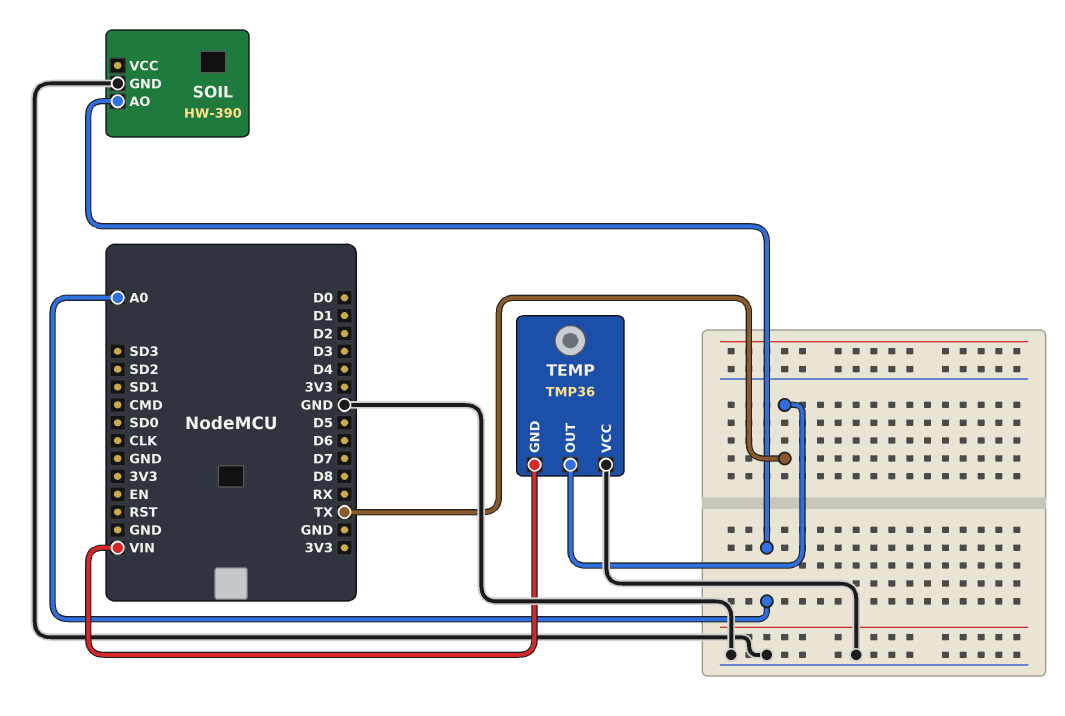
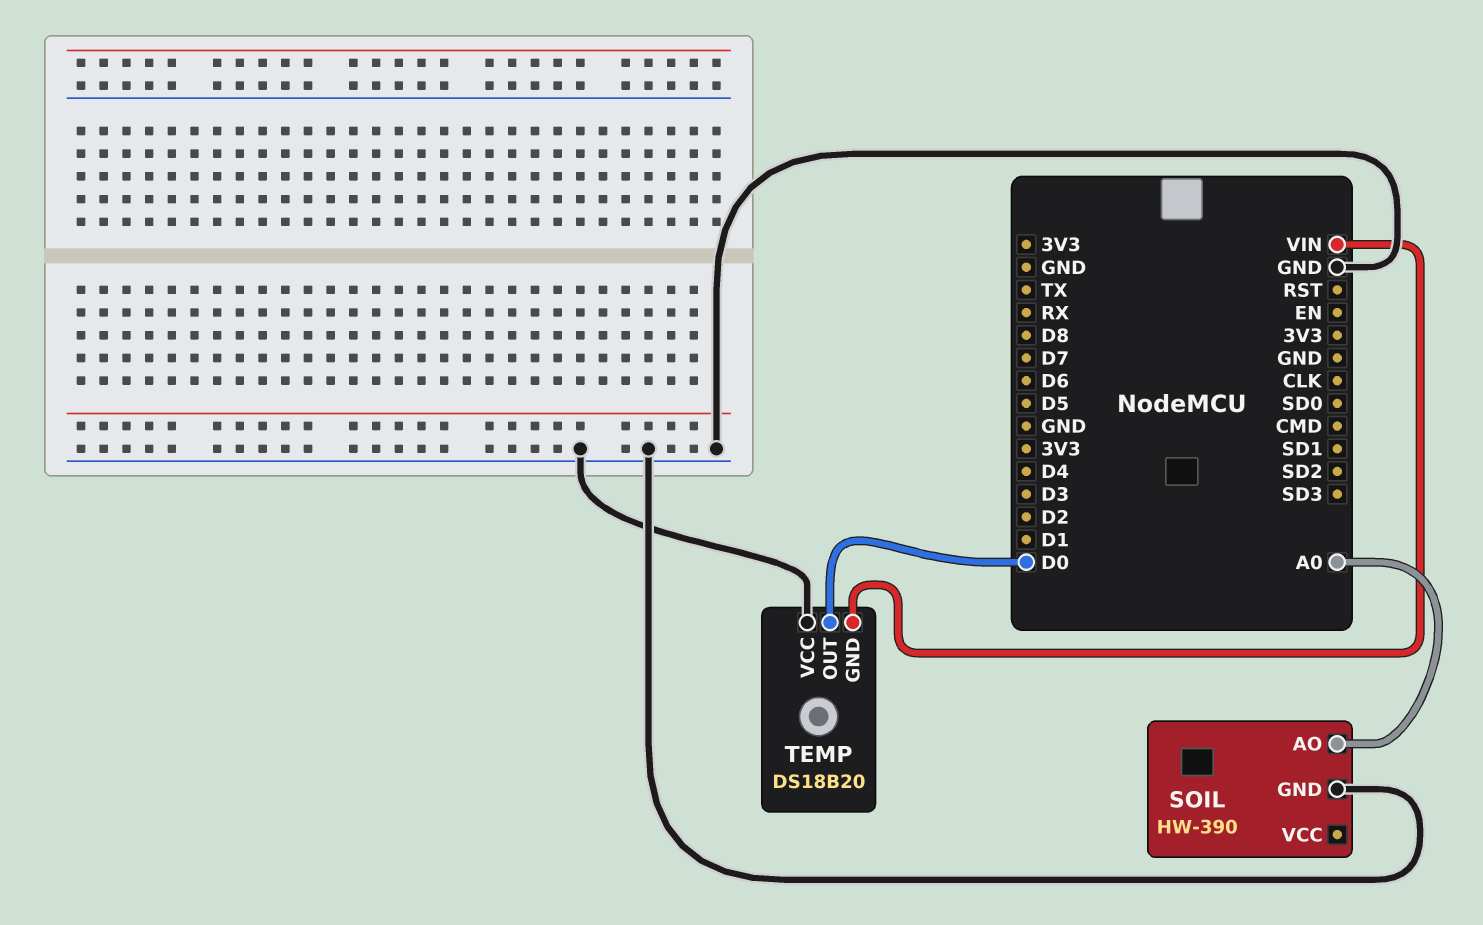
TEMP: TMP36 -> DS18B20
TEMP pin OUT: TX -> D0

